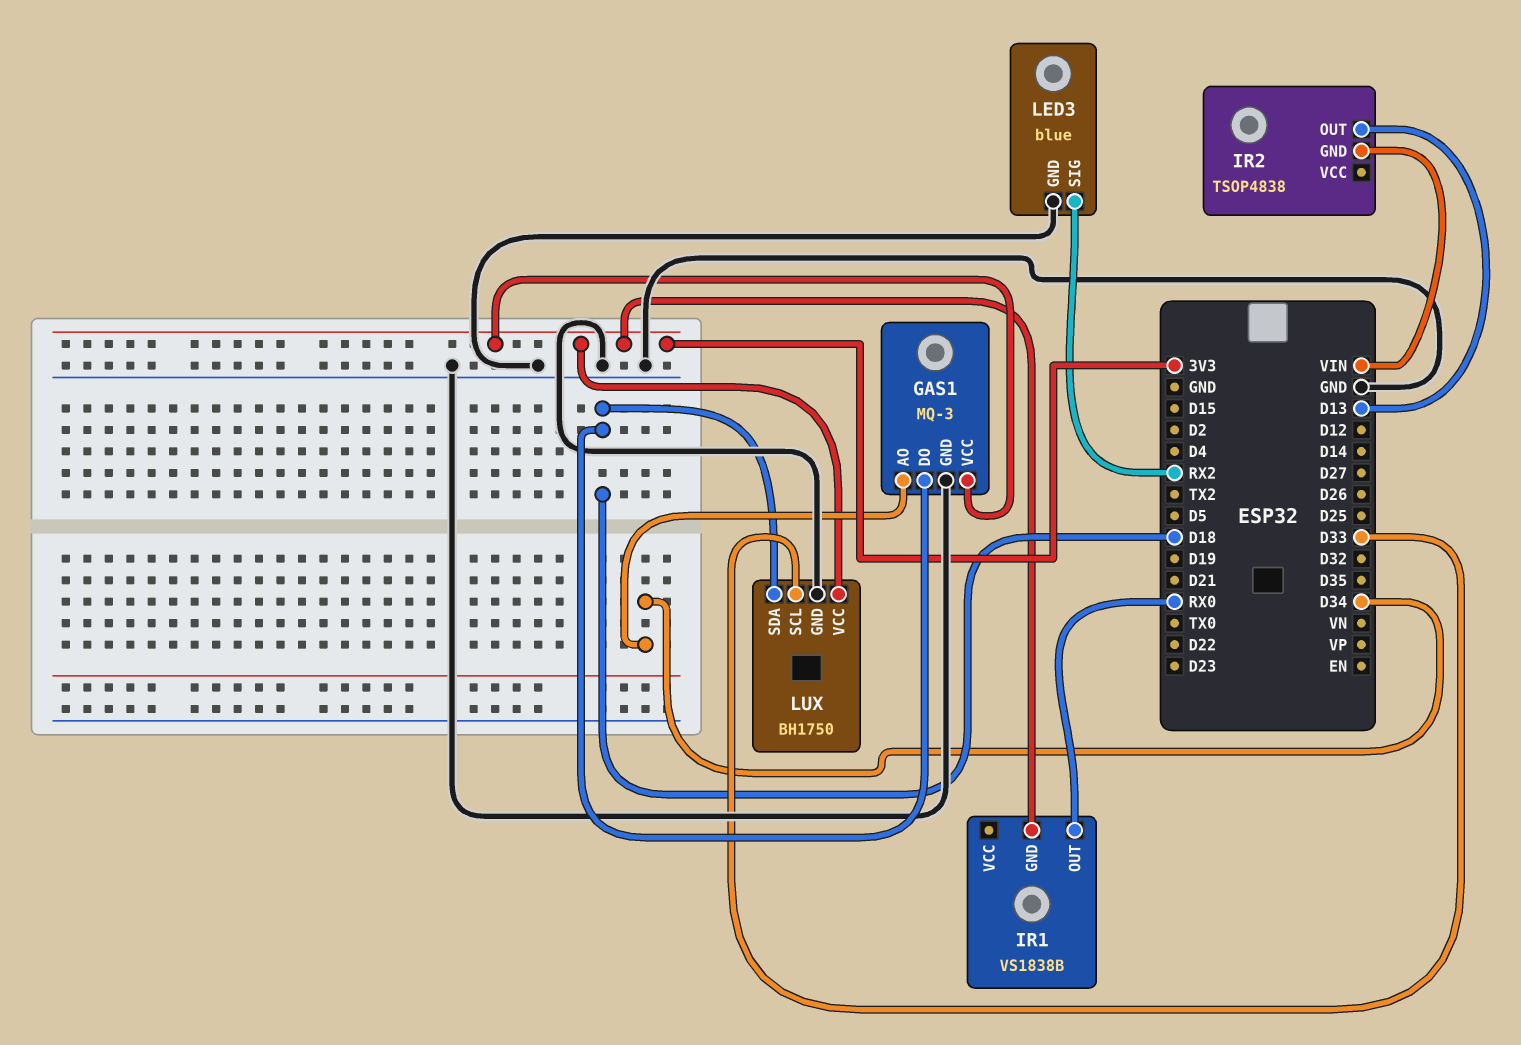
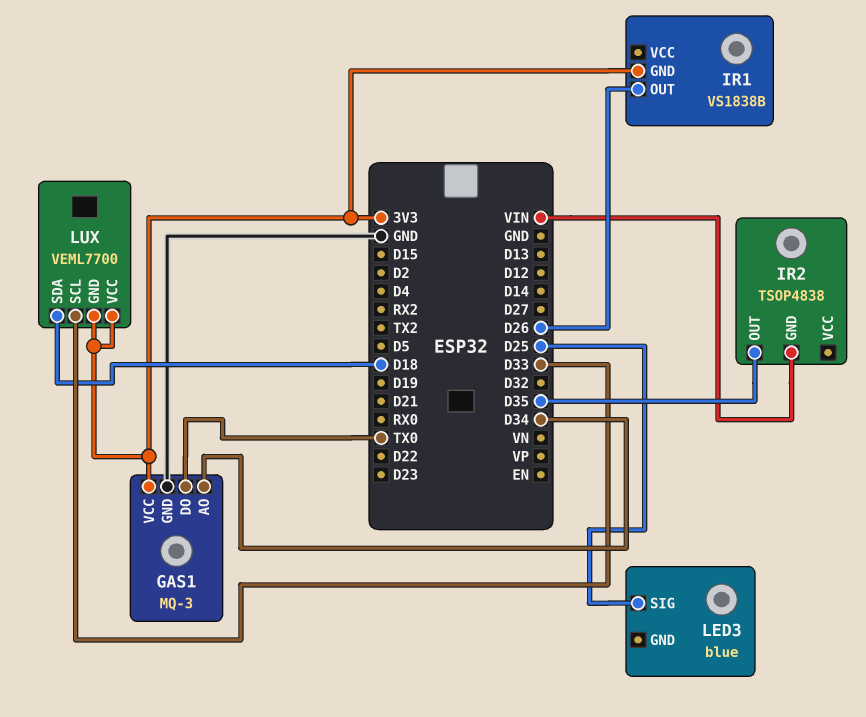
GAS1 pin DO: D18 -> TX0
IR1 pin OUT: RX0 -> D26
IR2 pin OUT: D13 -> D35
LED3 pin GND: GND -> none
LED3 pin SIG: RX2 -> D25
LUX: BH1750 -> VEML7700
LUX pin GND: GND -> 3V3

